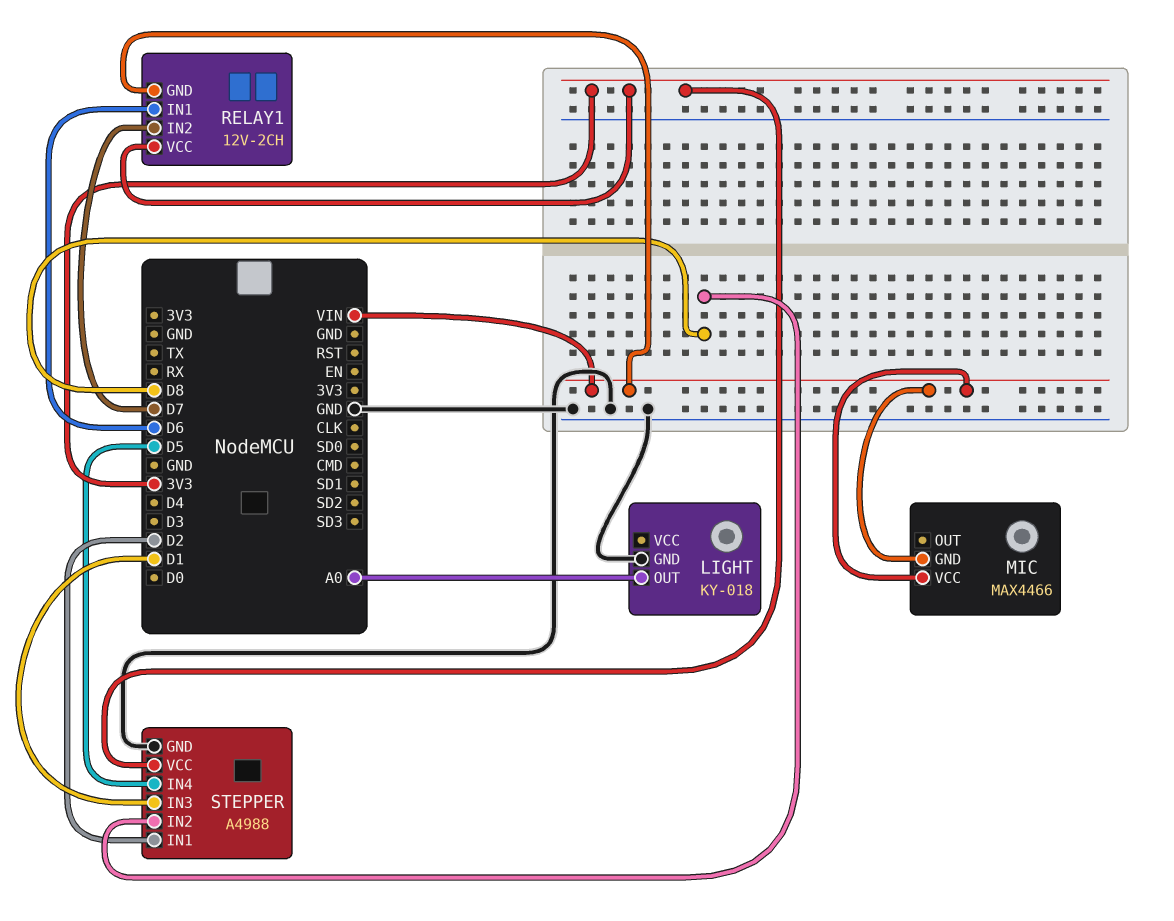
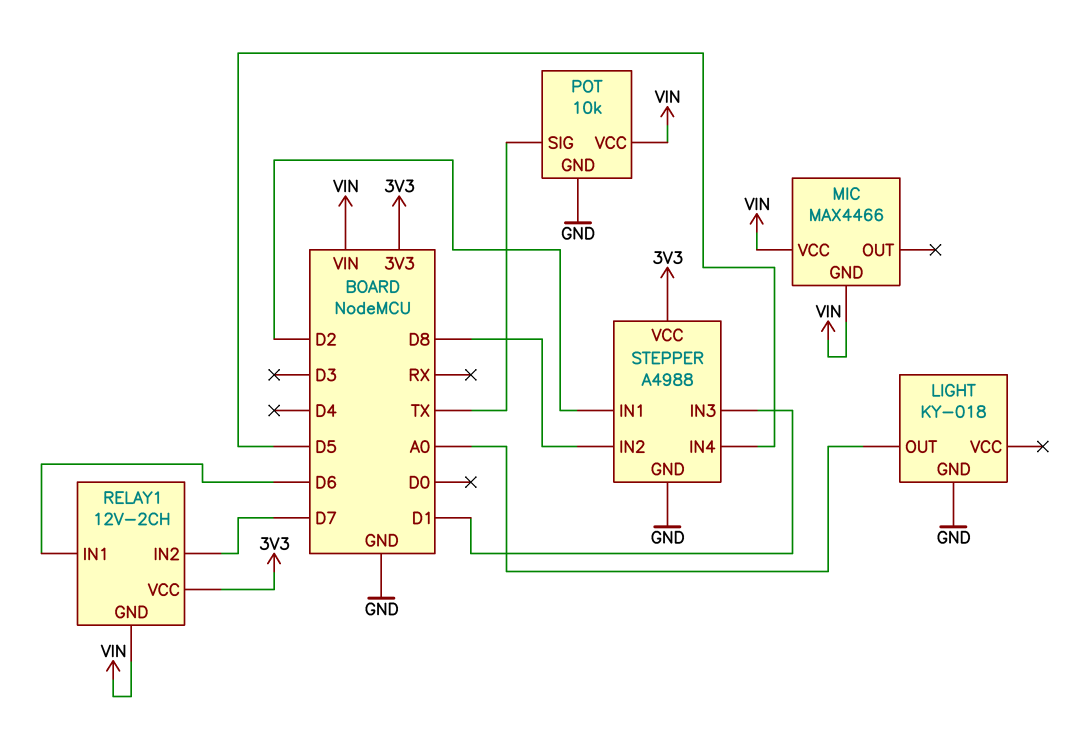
POT: none -> 10k
POT pin GND: none -> GND
POT pin SIG: none -> TX
POT pin VCC: none -> VIN

